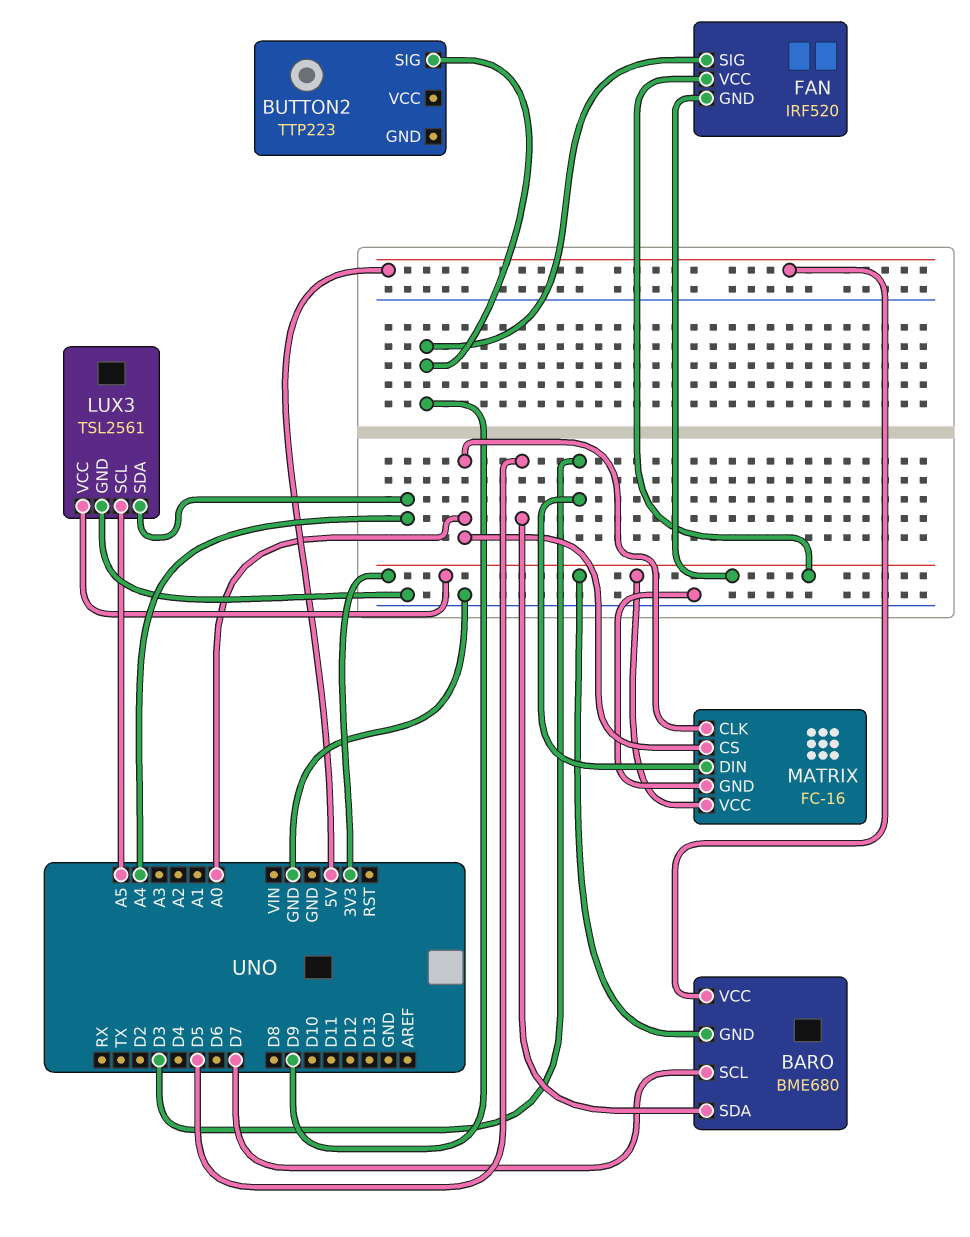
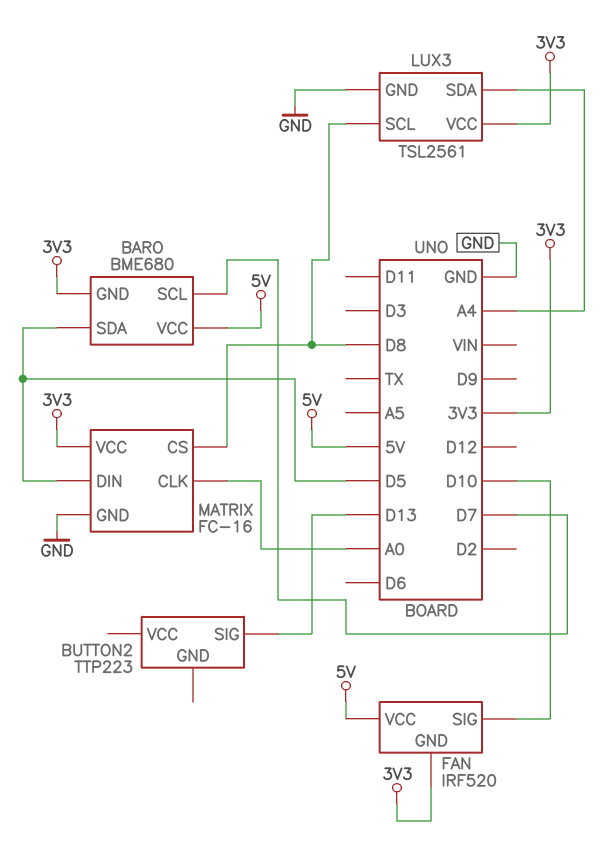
BUTTON2 pin SIG: D9 -> D13
FAN pin SIG: D9 -> D10
FAN pin VCC: 3V3 -> 5V
LUX3 pin SCL: A5 -> D8
MATRIX pin CS: A0 -> D8
MATRIX pin DIN: D3 -> D5

